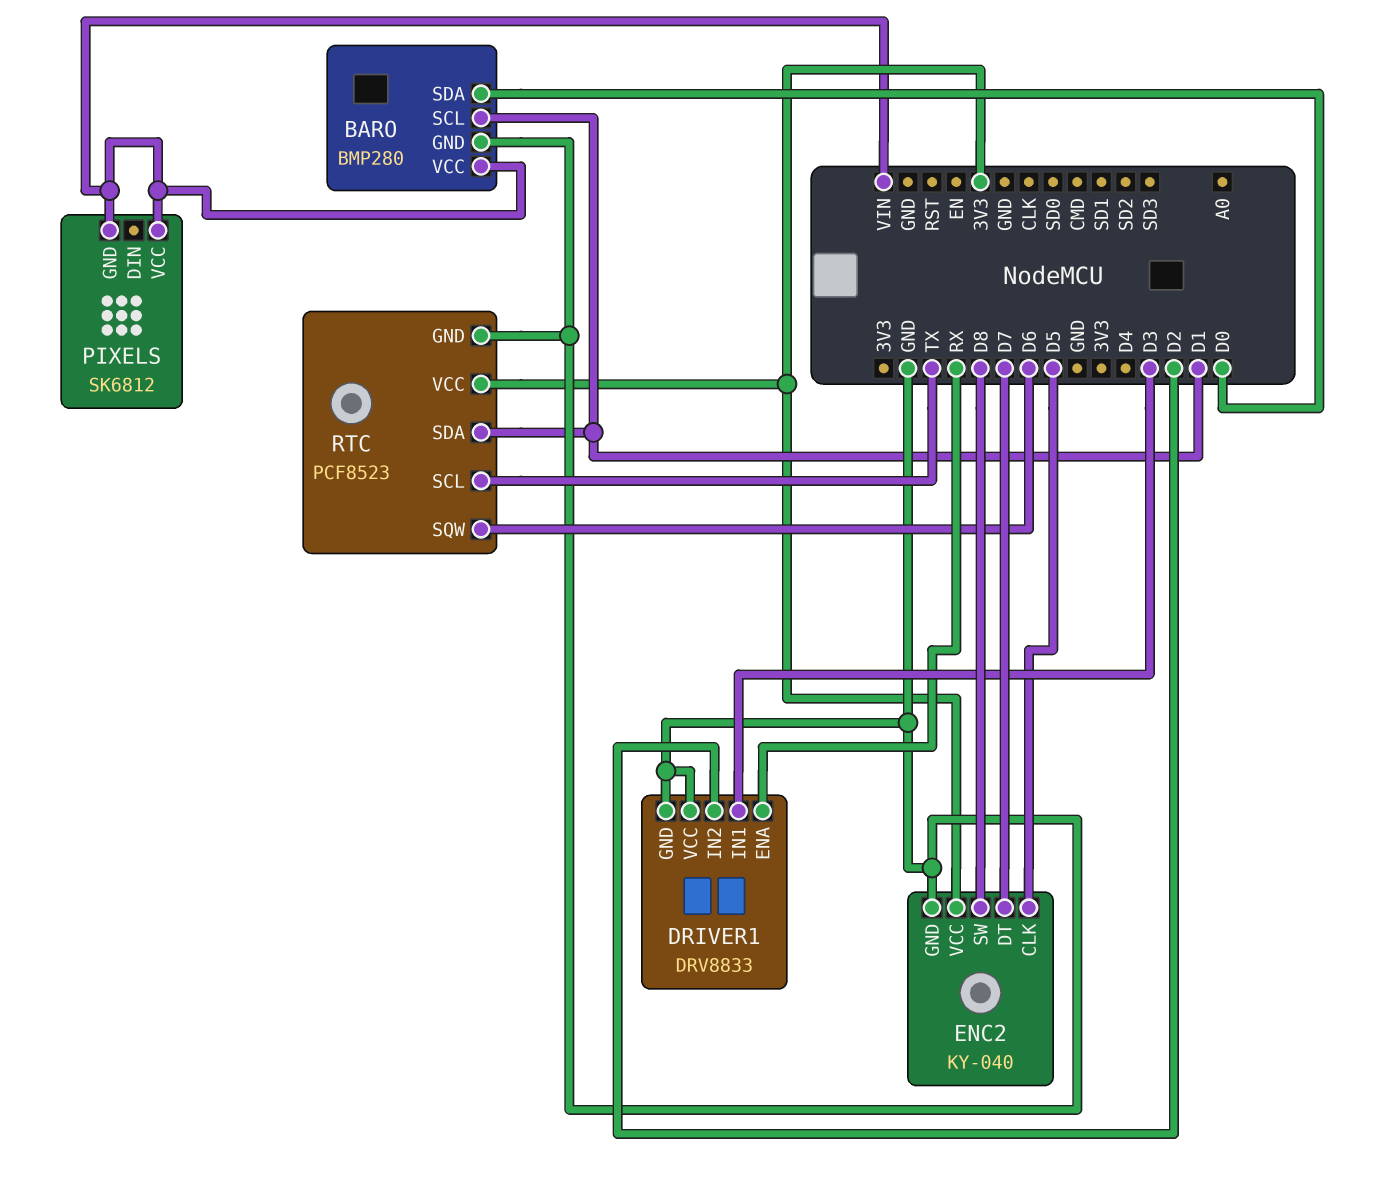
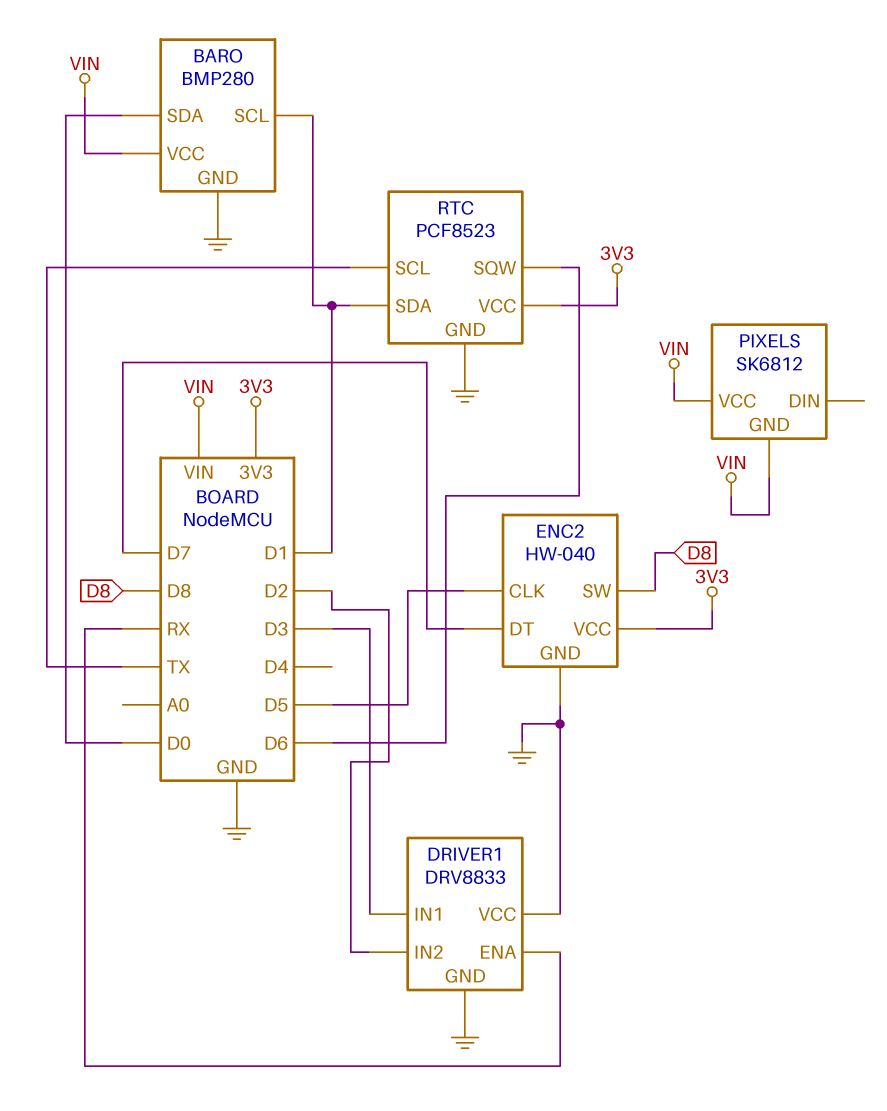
ENC2: KY-040 -> HW-040

